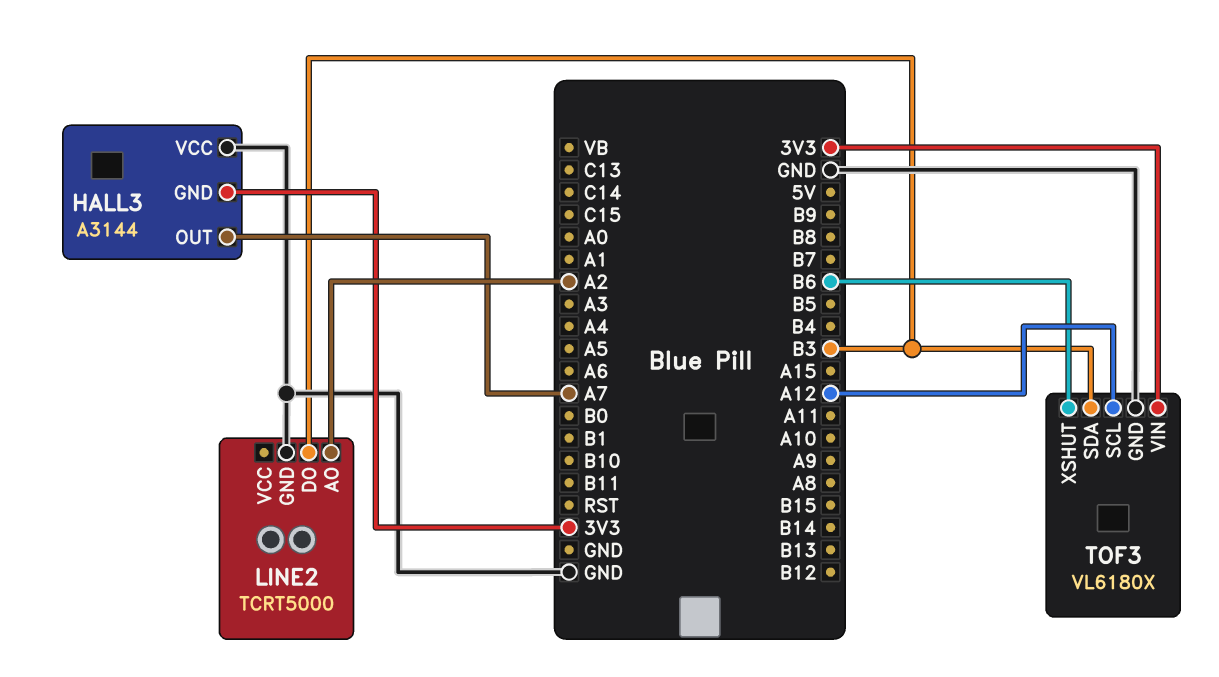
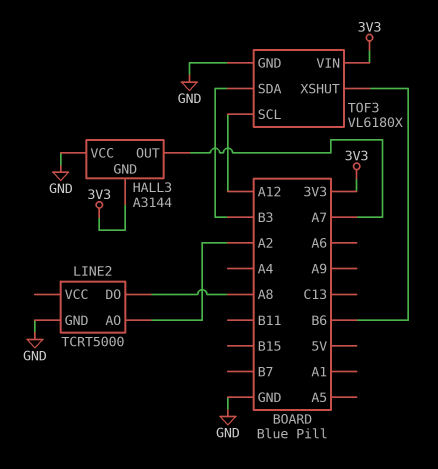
LINE2 pin DO: B3 -> A8

